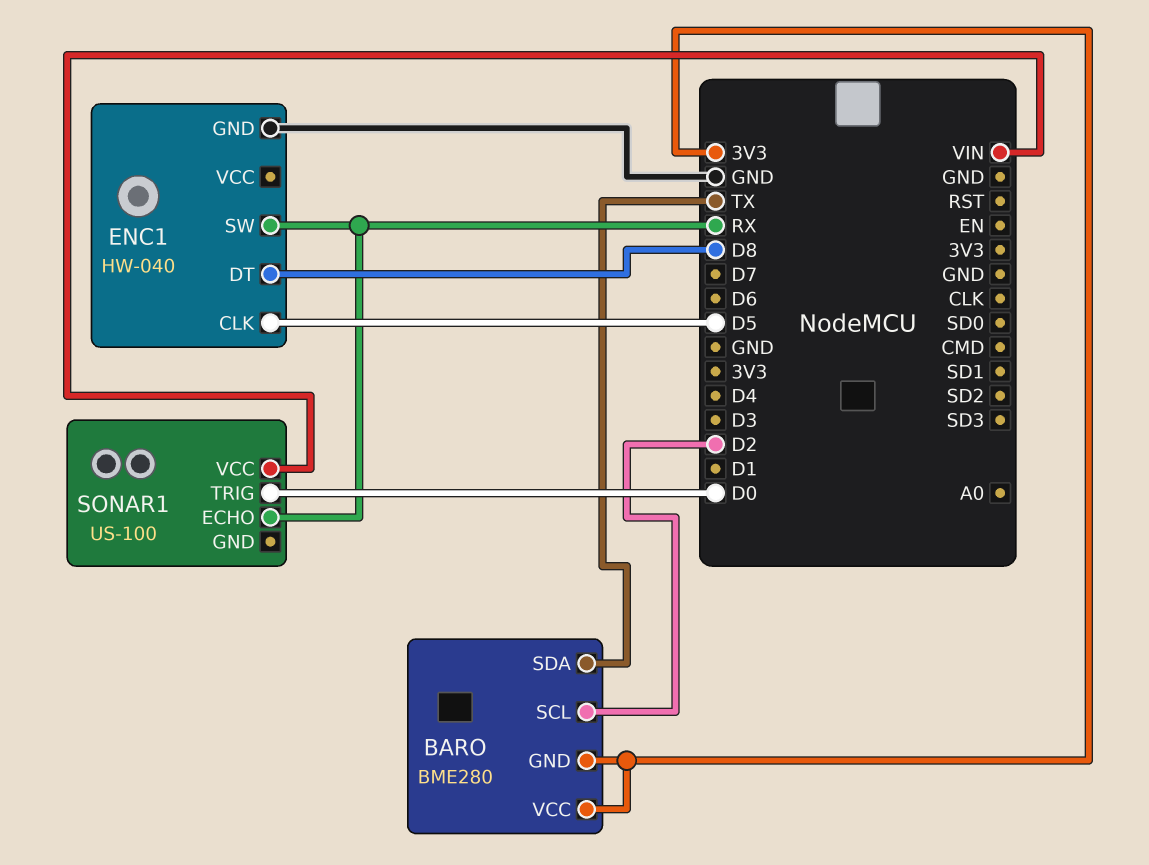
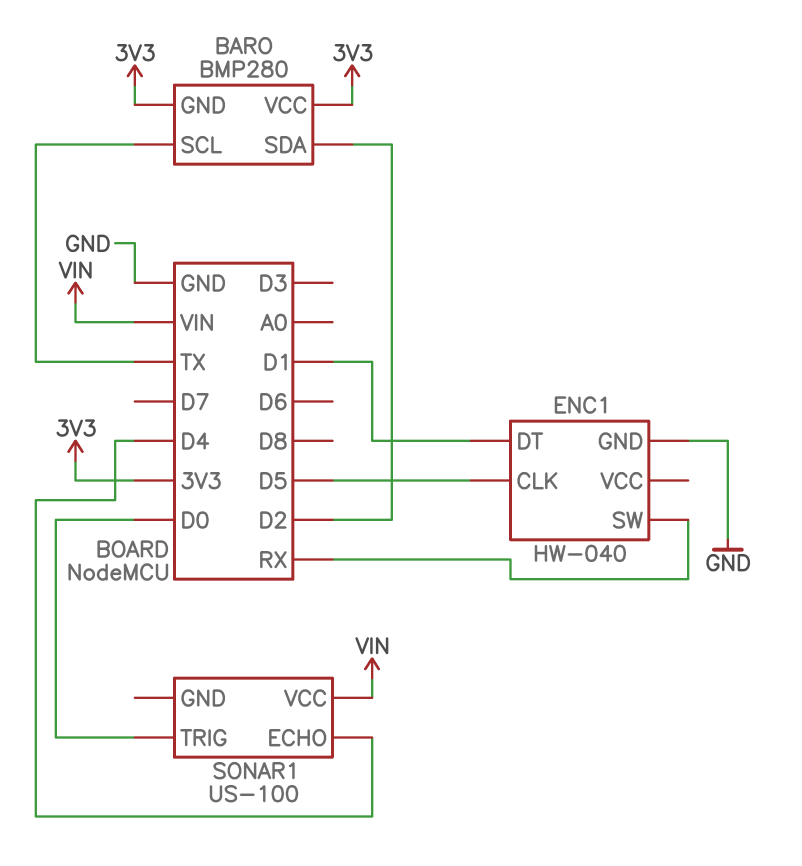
BARO: BME280 -> BMP280
BARO pin SCL: D2 -> TX
BARO pin SDA: TX -> D2
ENC1 pin DT: D8 -> D1
SONAR1 pin ECHO: RX -> D4

